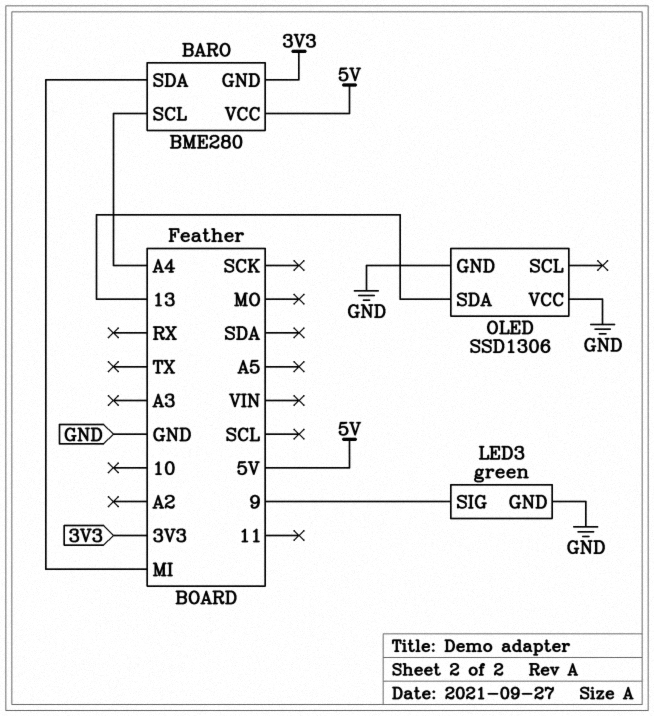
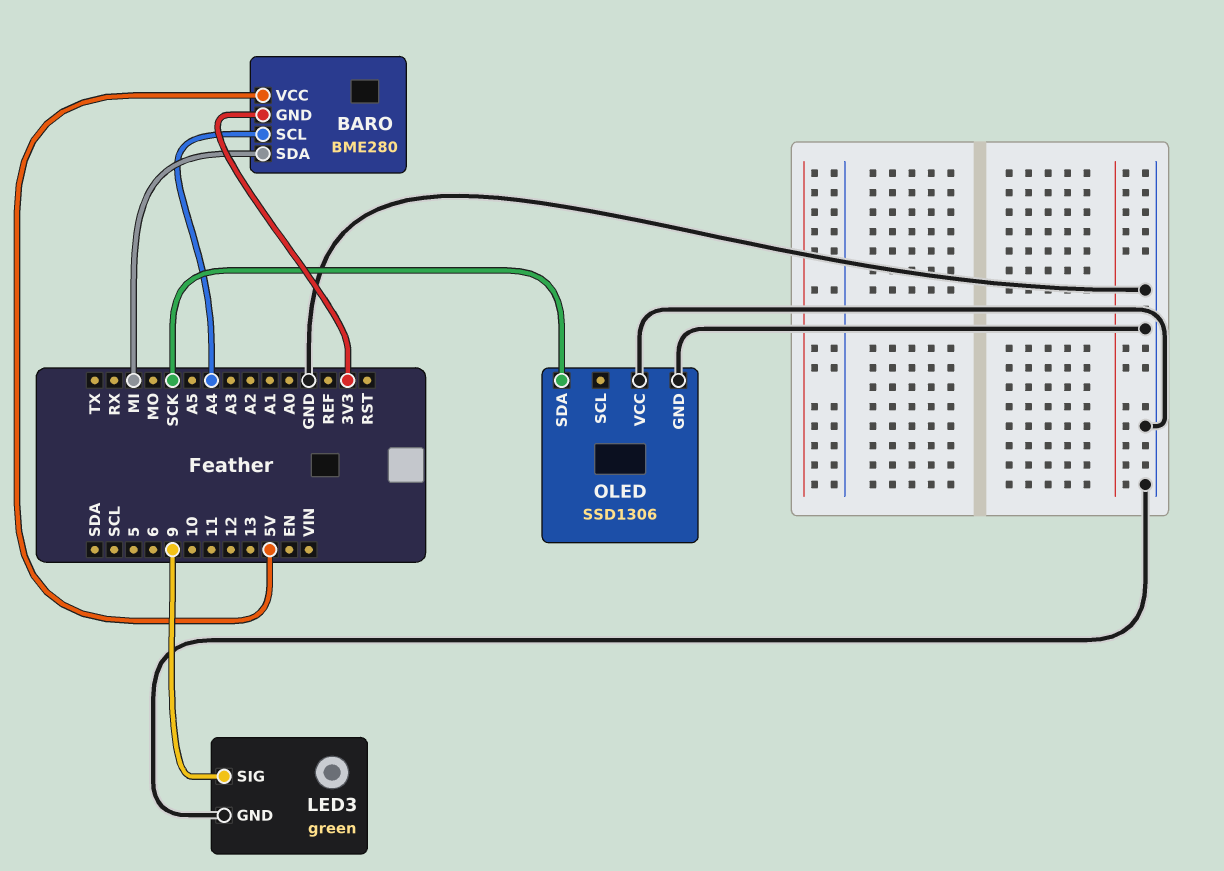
OLED pin SDA: 13 -> SCK

